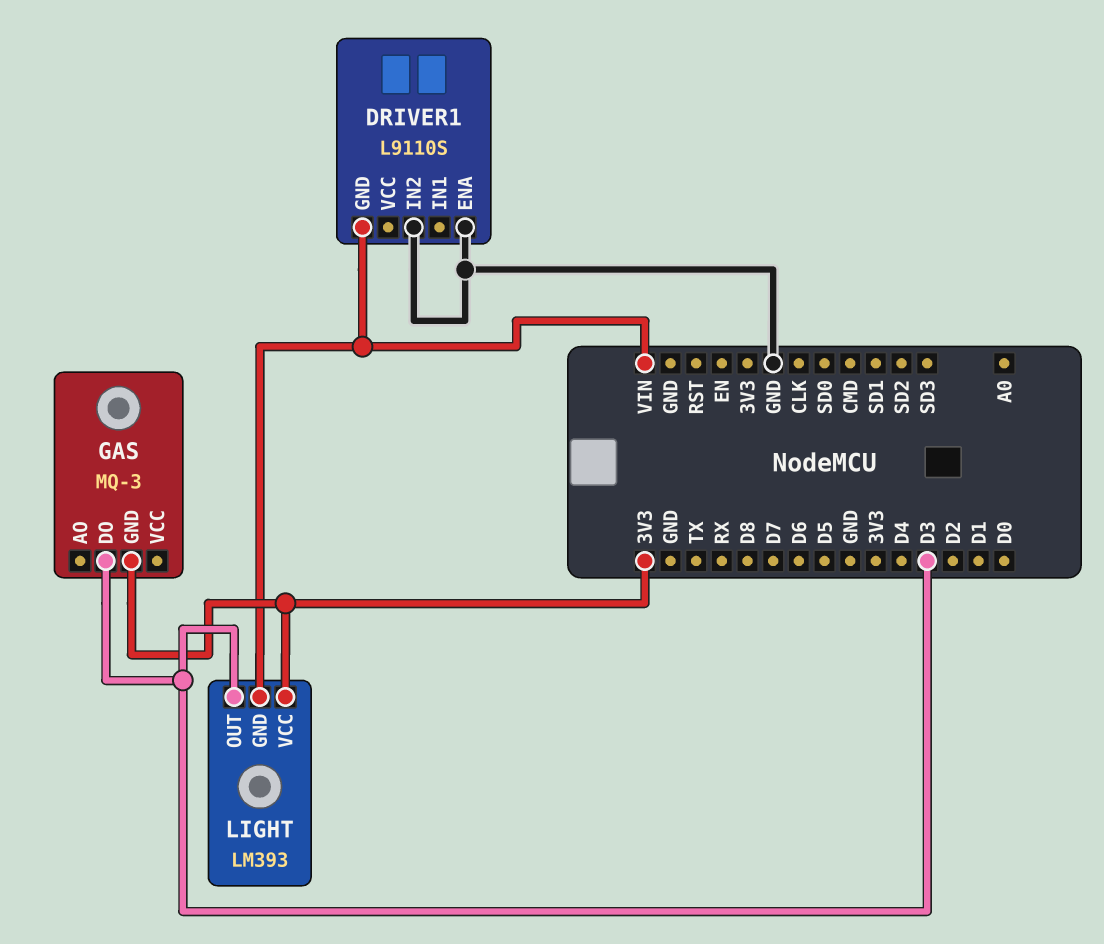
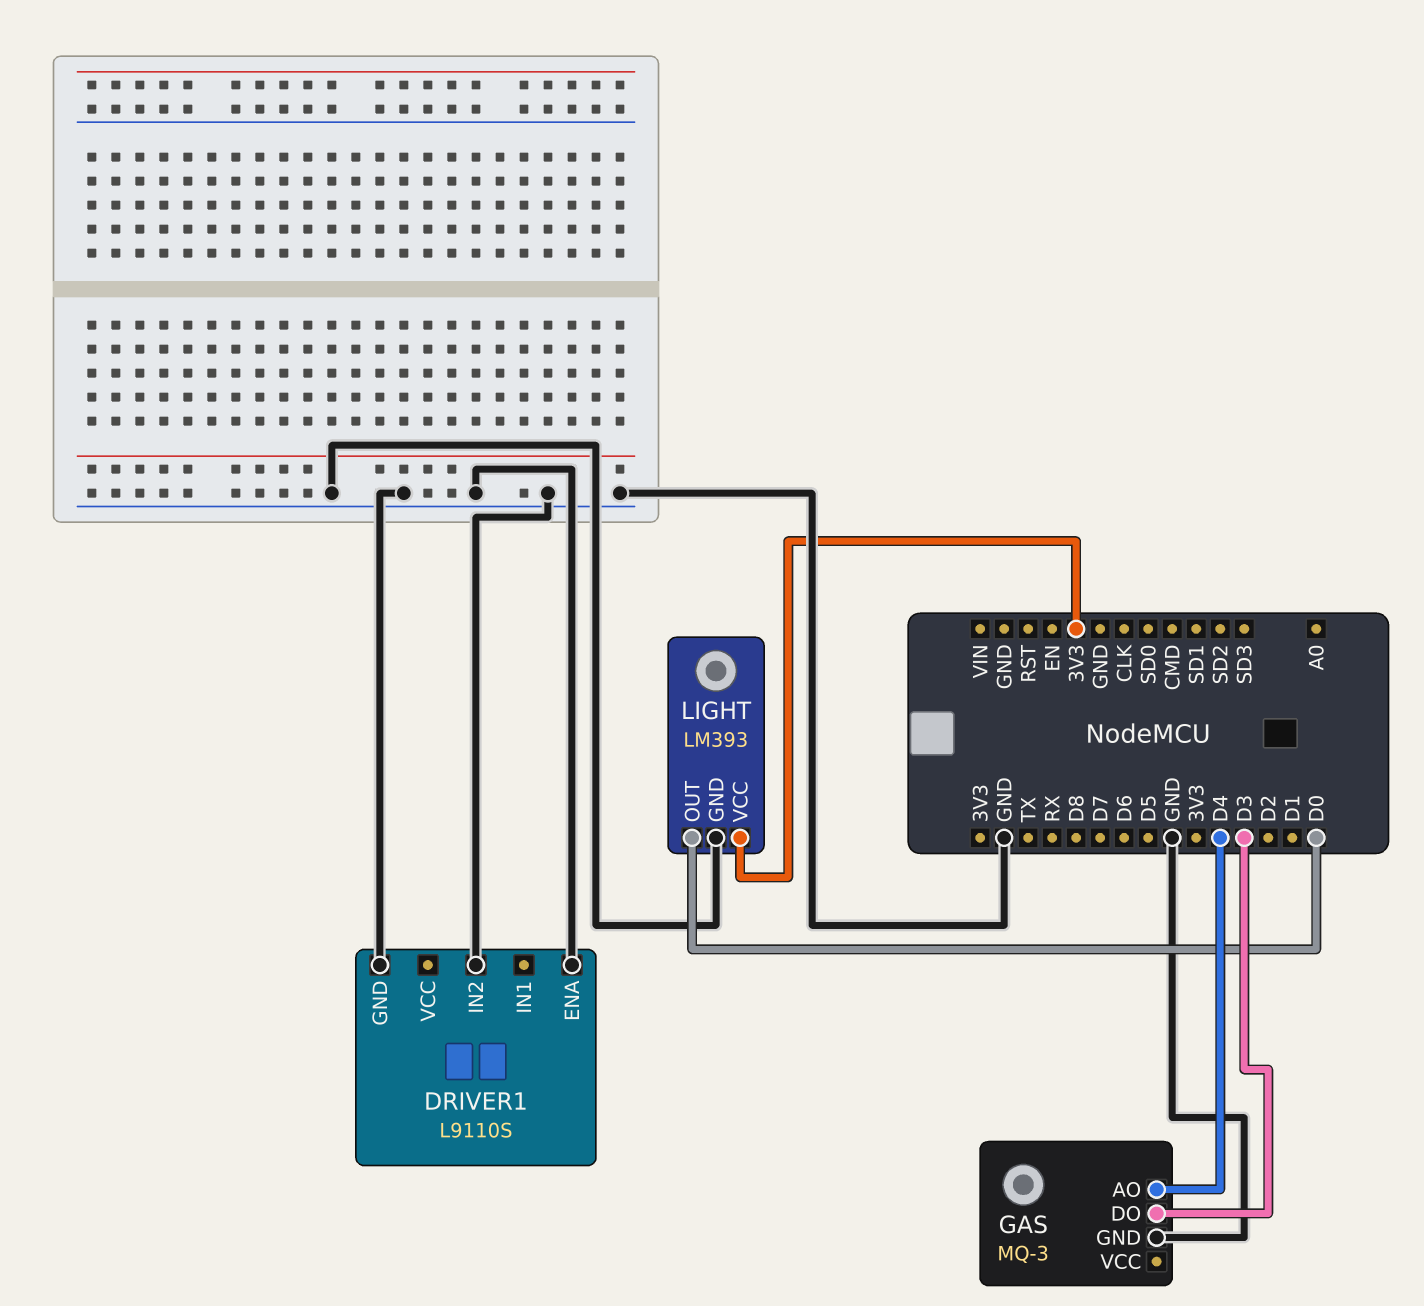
DRIVER1 pin GND: VIN -> GND
GAS pin AO: none -> D4
GAS pin GND: 3V3 -> GND
LIGHT pin GND: VIN -> GND
LIGHT pin OUT: D3 -> D0

